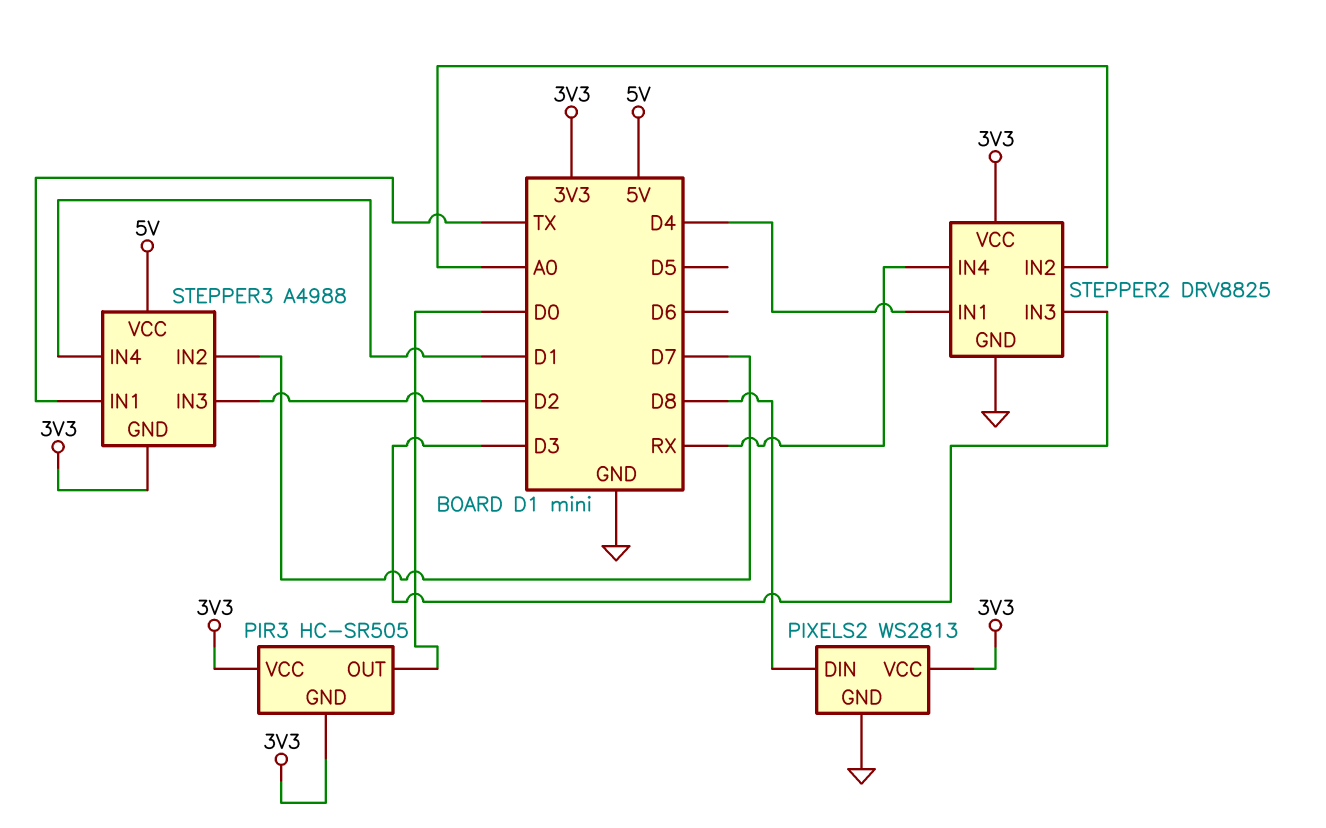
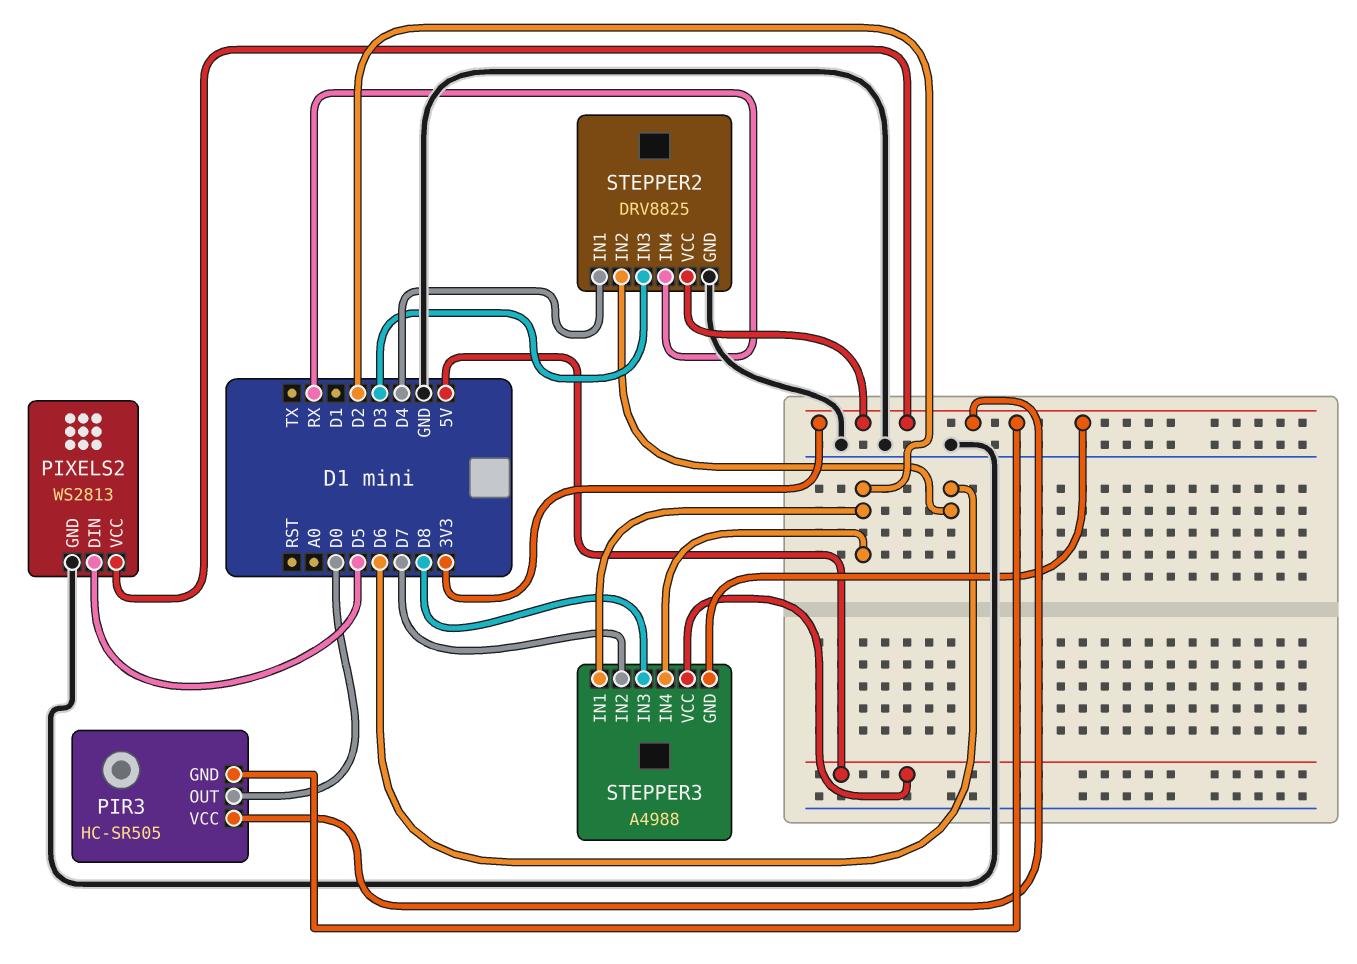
PIXELS2 pin DIN: D8 -> D5
STEPPER2 pin IN2: A0 -> D6
STEPPER3 pin IN1: TX -> D2
STEPPER3 pin IN3: D2 -> D8
STEPPER3 pin IN4: D1 -> D2

